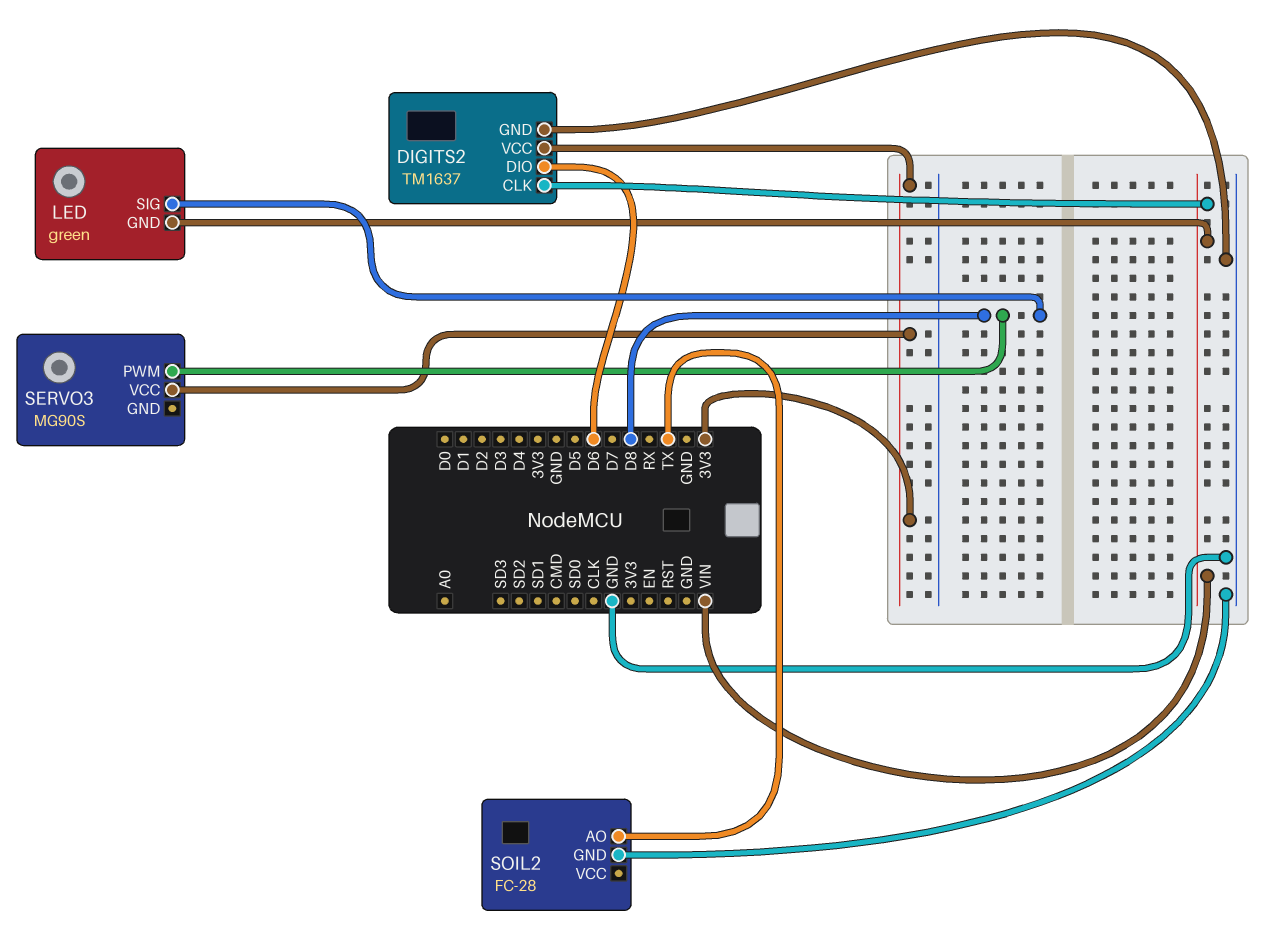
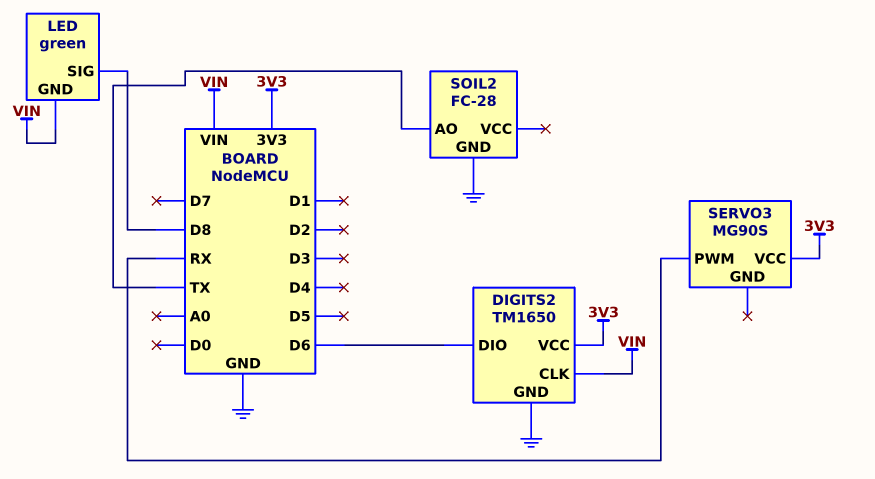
DIGITS2: TM1637 -> TM1650
SERVO3 pin PWM: D8 -> RX

